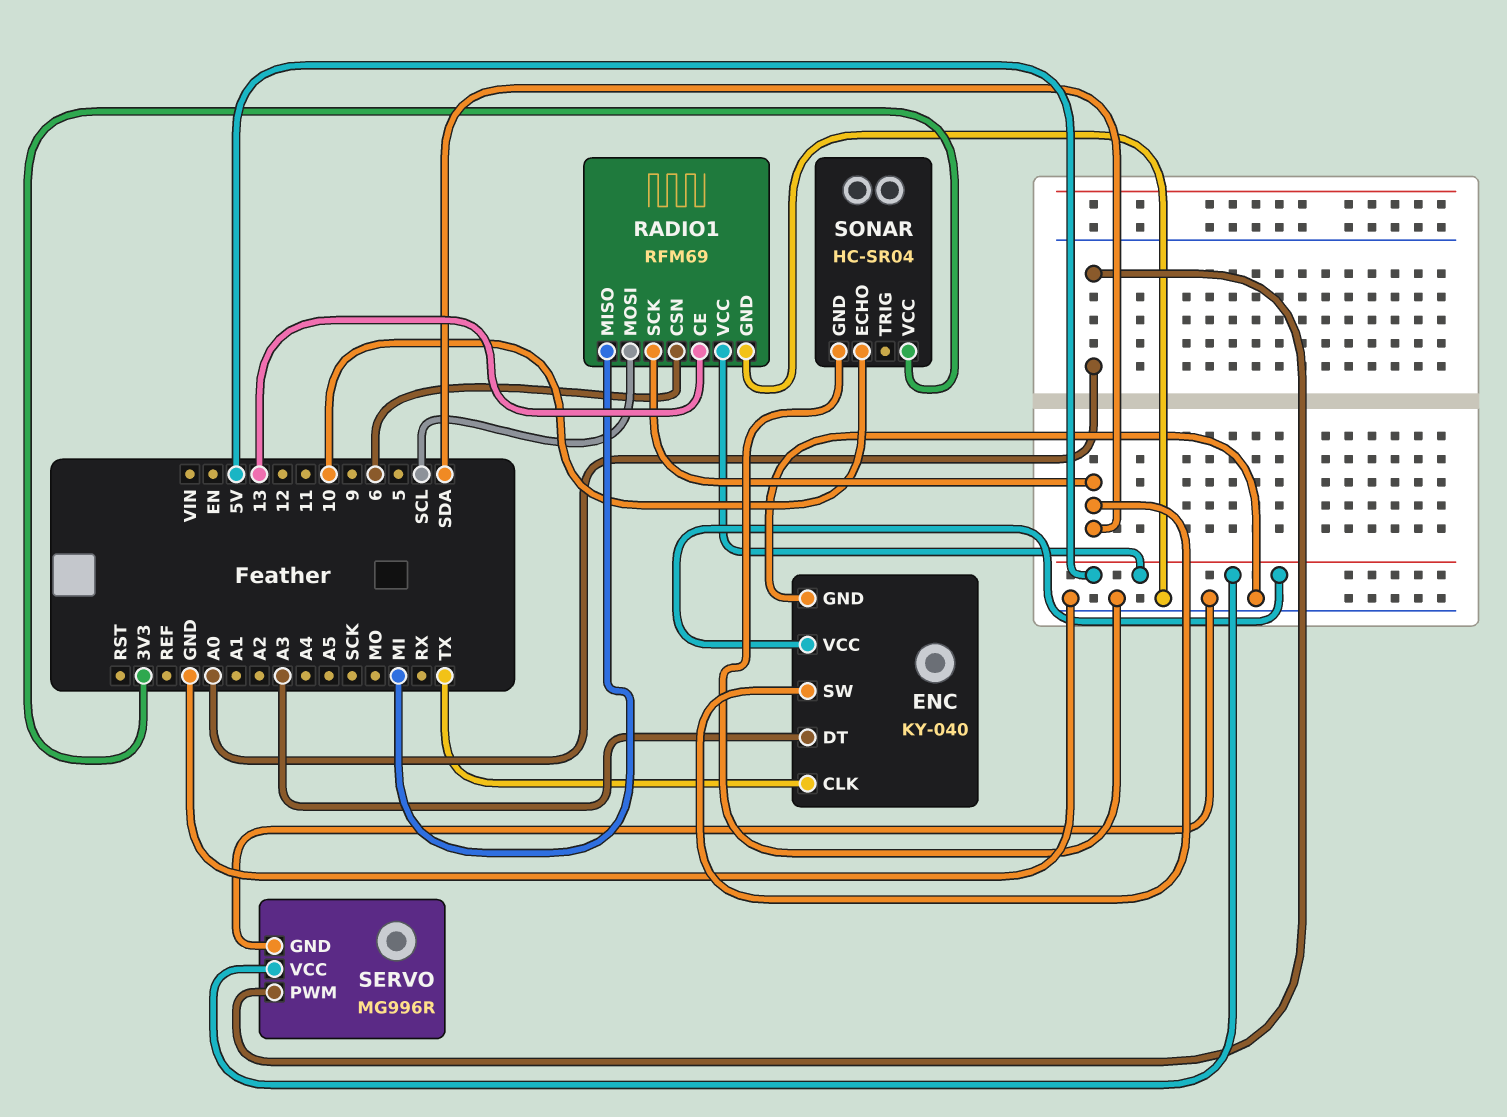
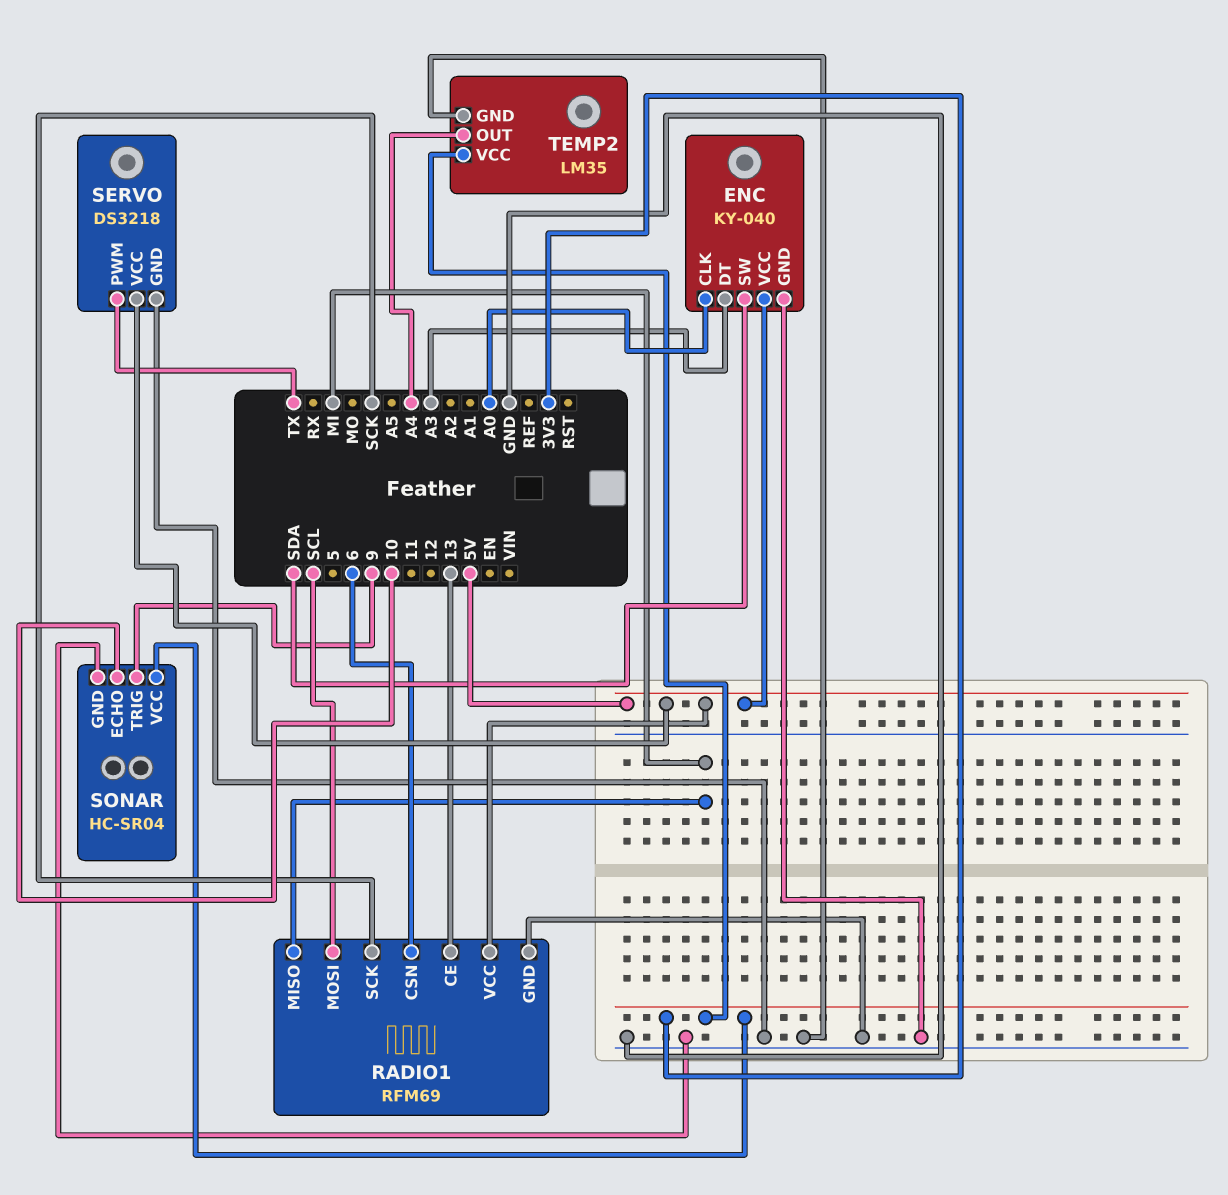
ENC pin CLK: TX -> A0
RADIO1 pin SCK: SDA -> SCK
SERVO: MG996R -> DS3218
SERVO pin PWM: A0 -> TX
SONAR pin TRIG: none -> 9
TEMP2: none -> LM35
TEMP2 pin GND: none -> GND
TEMP2 pin OUT: none -> A4
TEMP2 pin VCC: none -> 3V3

